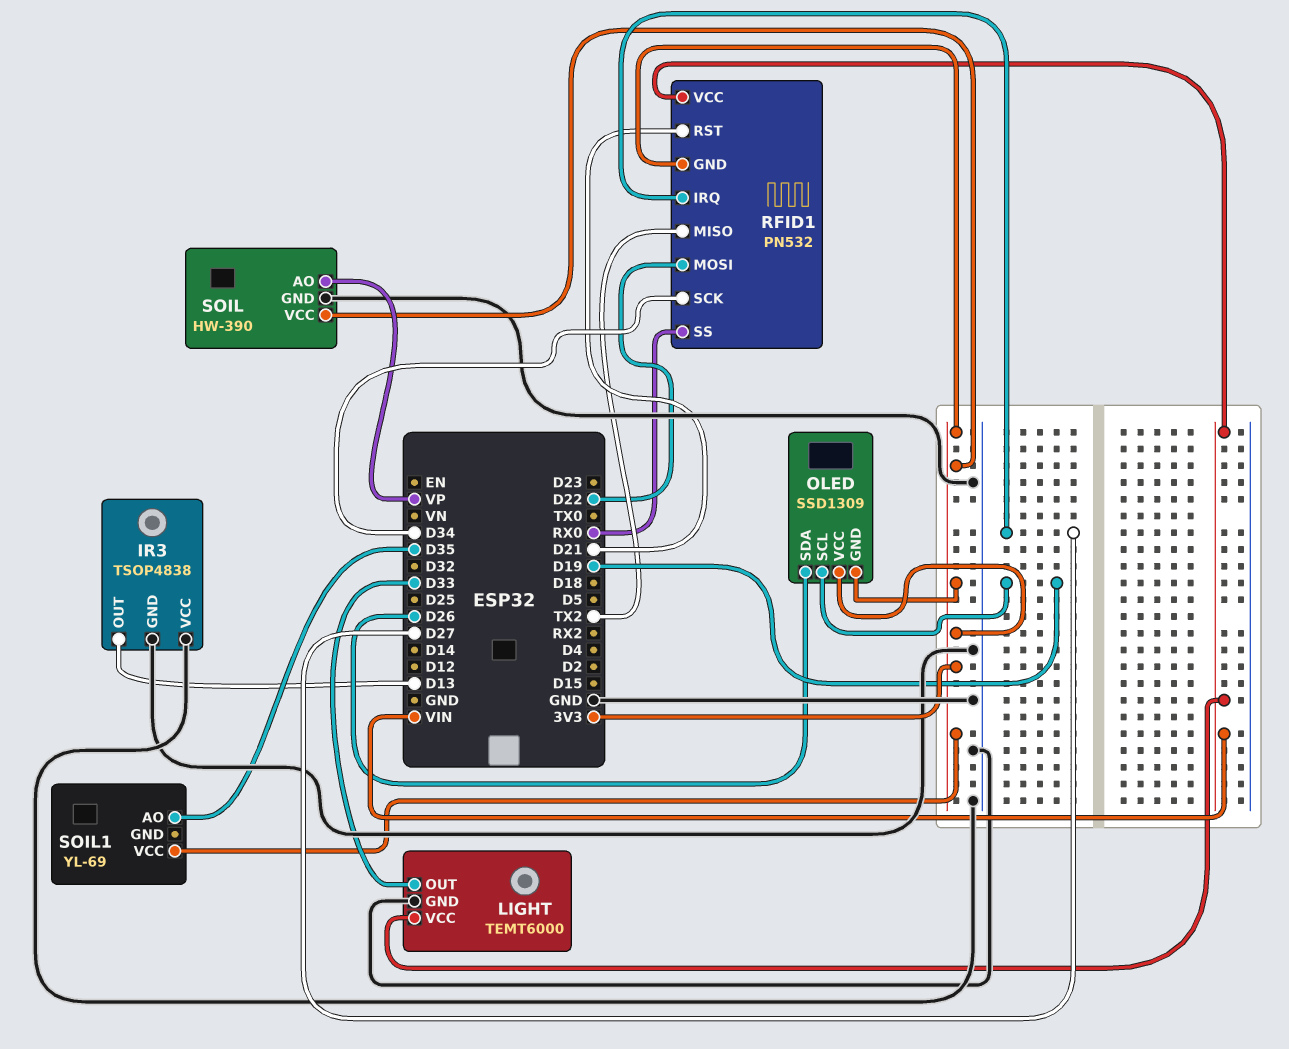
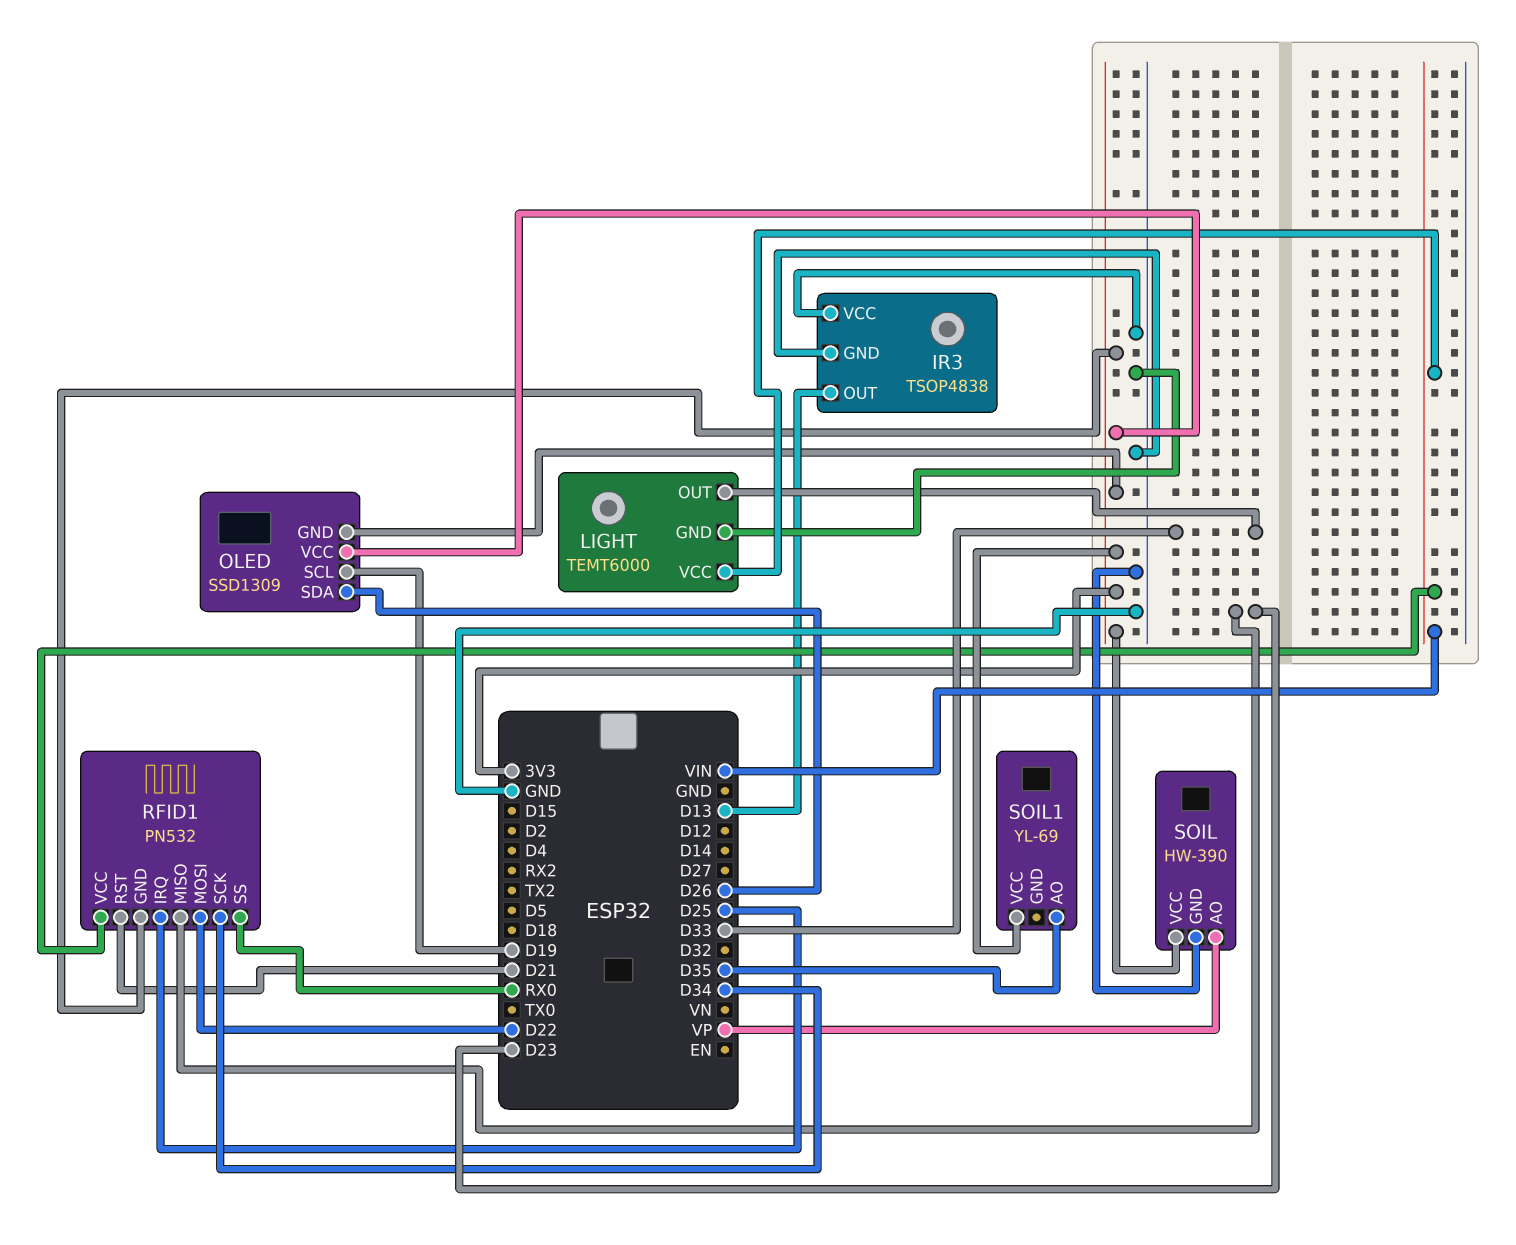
RFID1 pin IRQ: D27 -> D25
RFID1 pin MISO: TX2 -> D23

